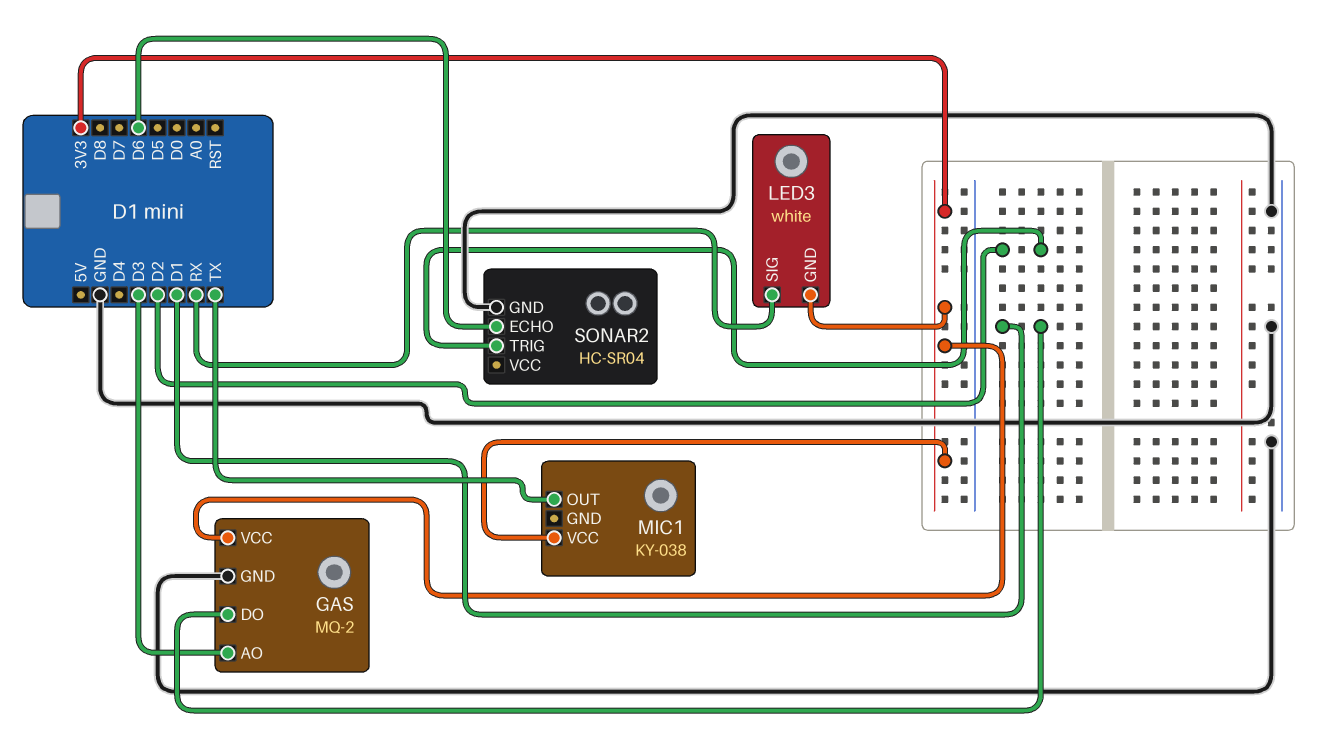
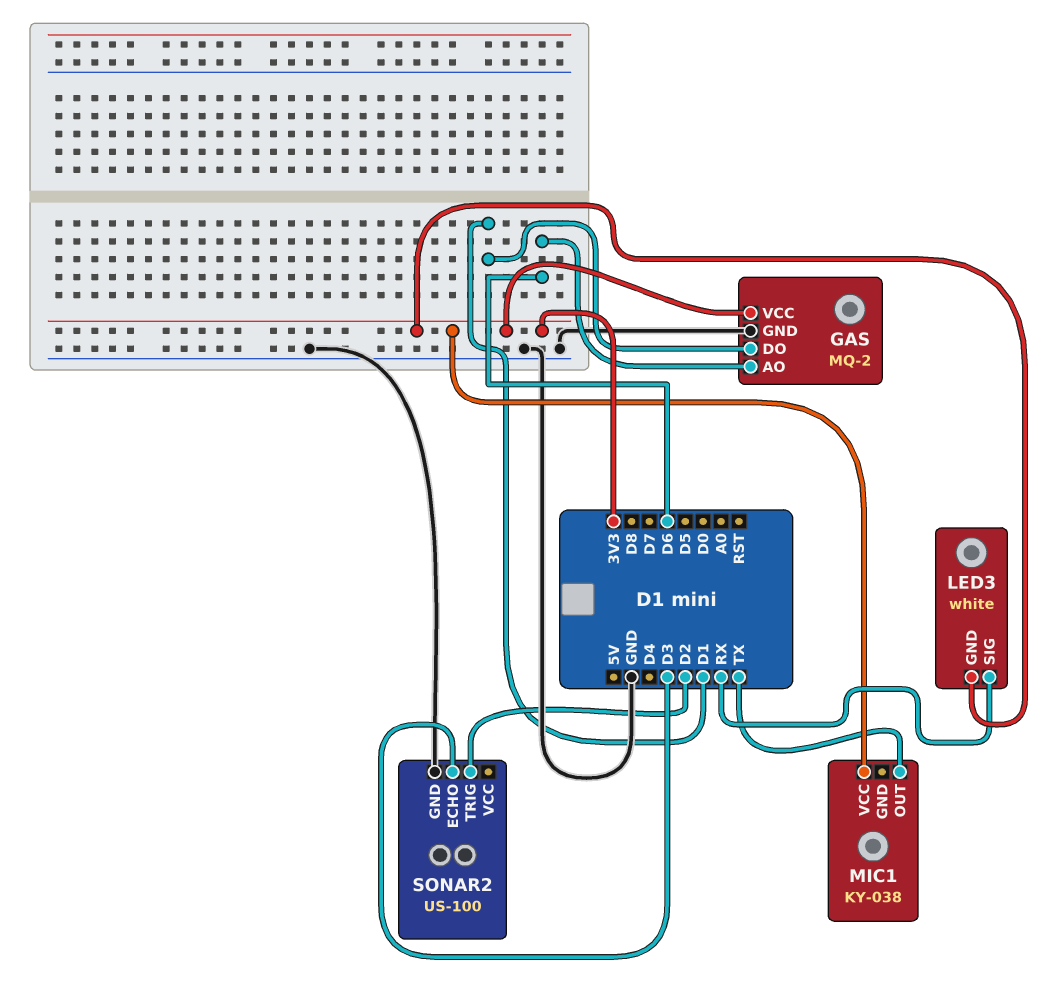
GAS pin AO: D3 -> D6
SONAR2: HC-SR04 -> US-100
SONAR2 pin ECHO: D6 -> D3

